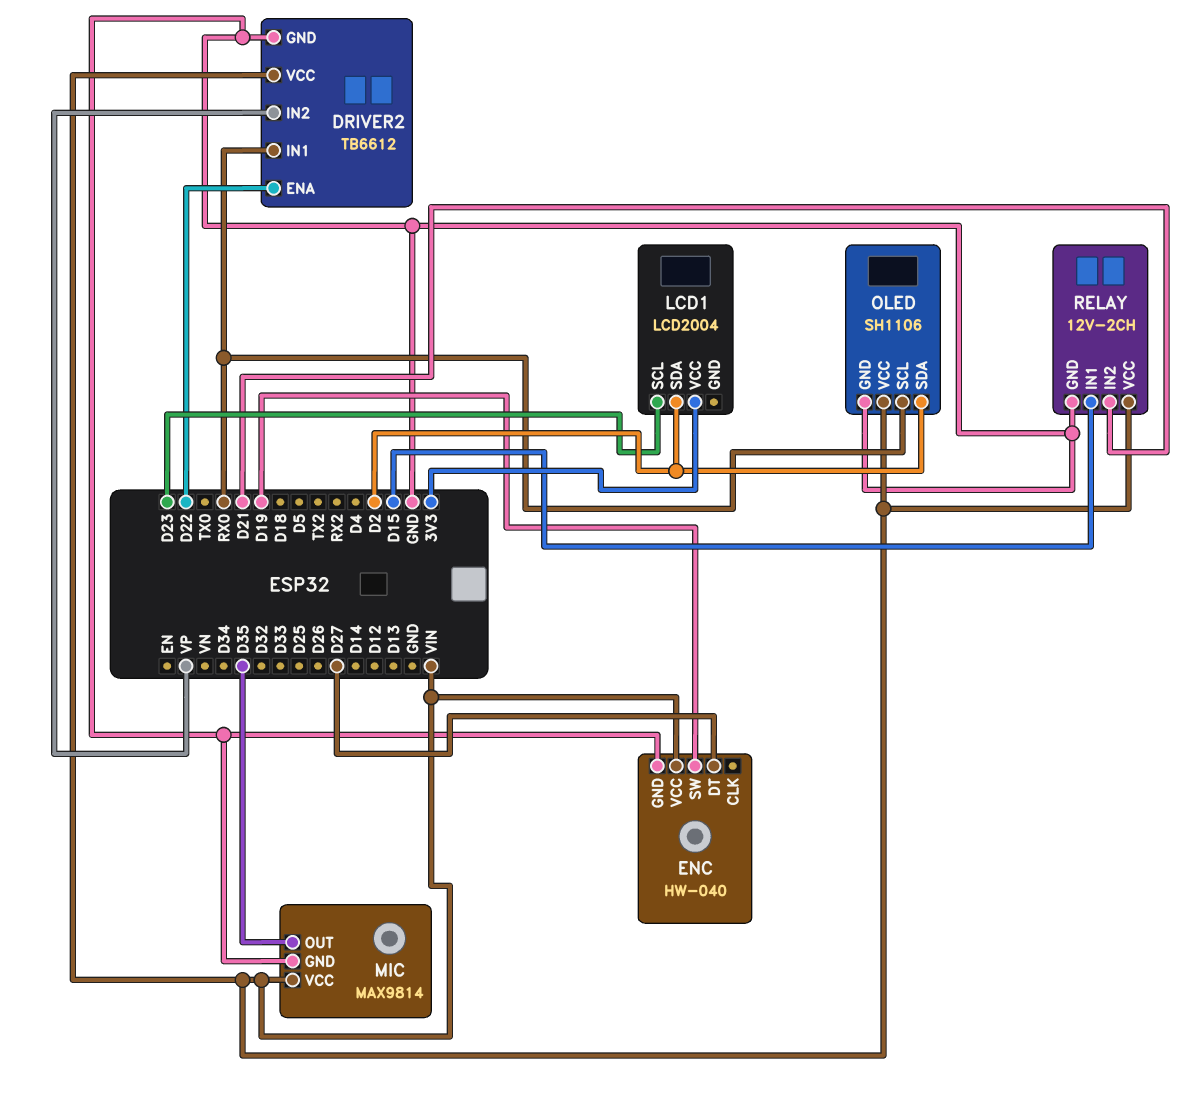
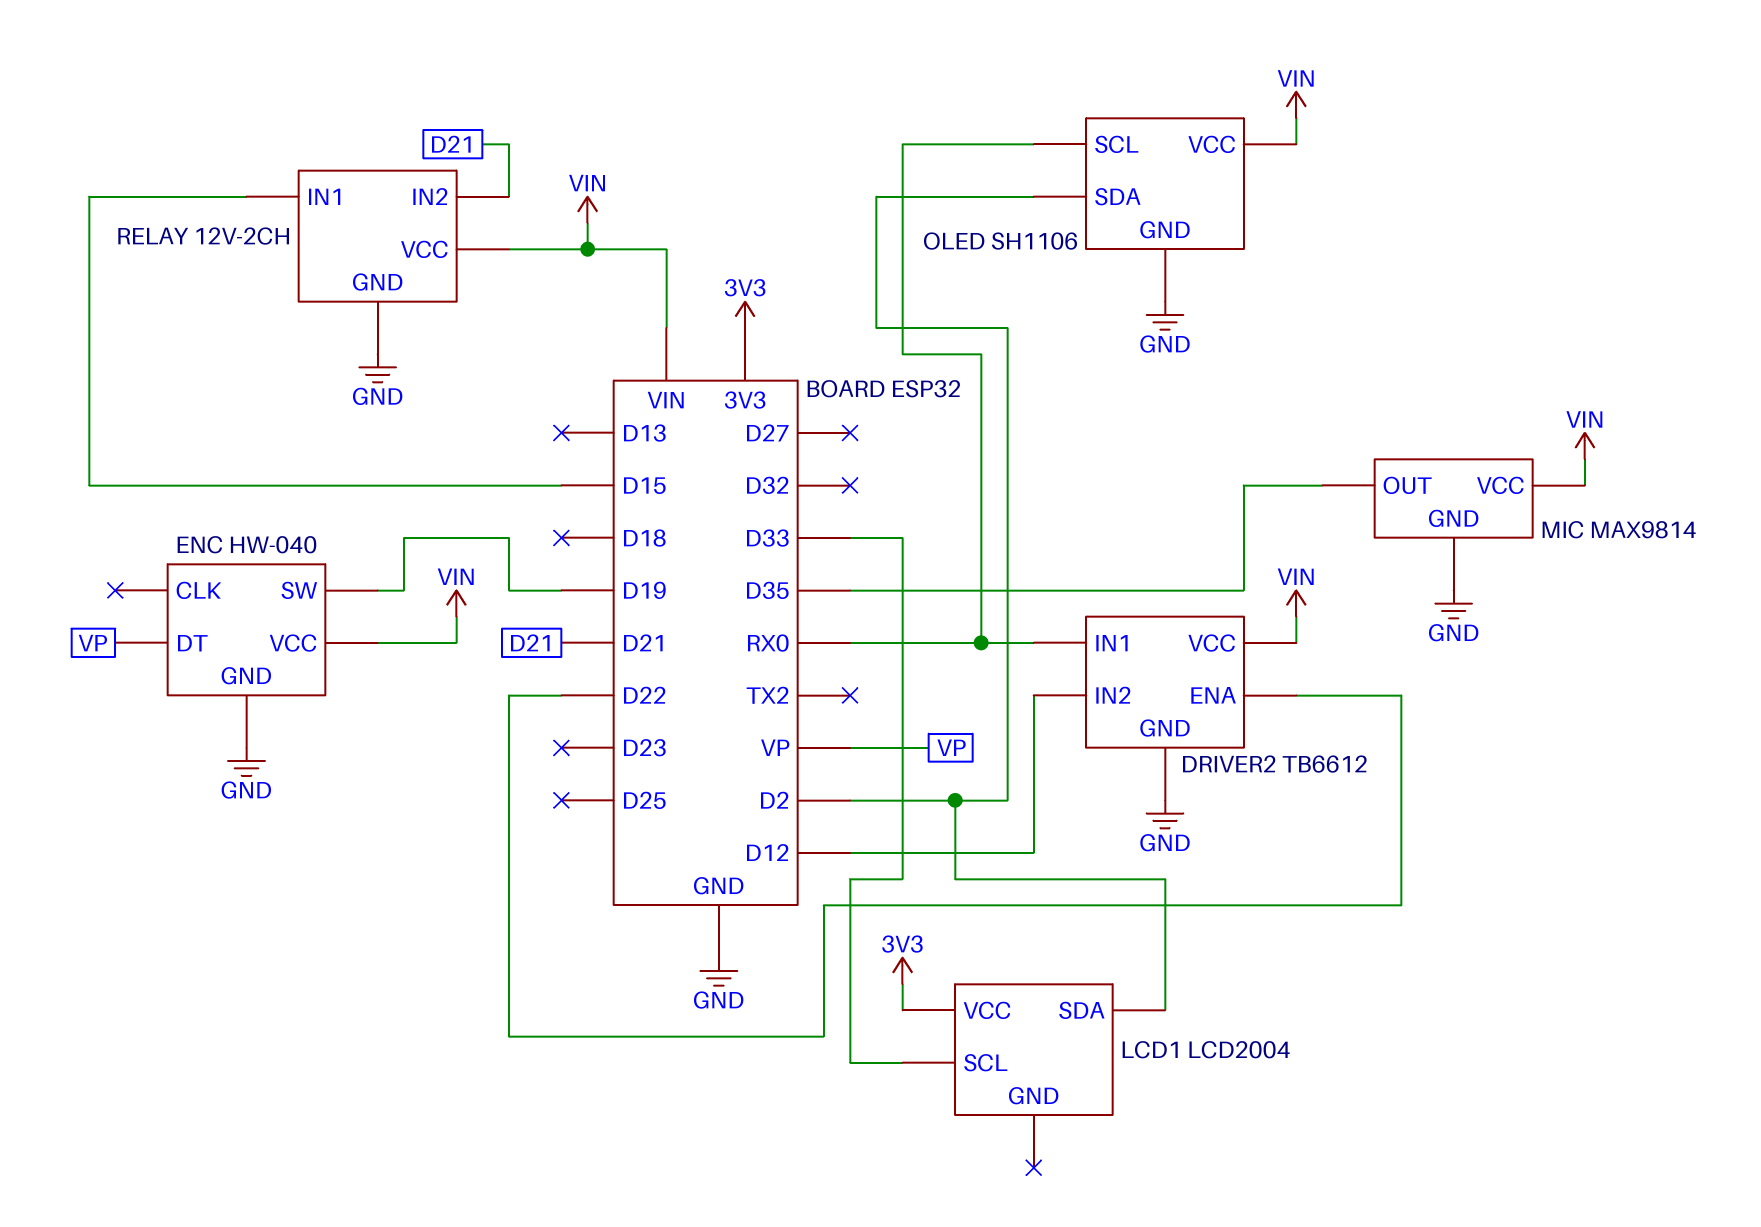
DRIVER2 pin IN2: VP -> D12
ENC pin DT: D27 -> VP
LCD1 pin SCL: D23 -> D33

